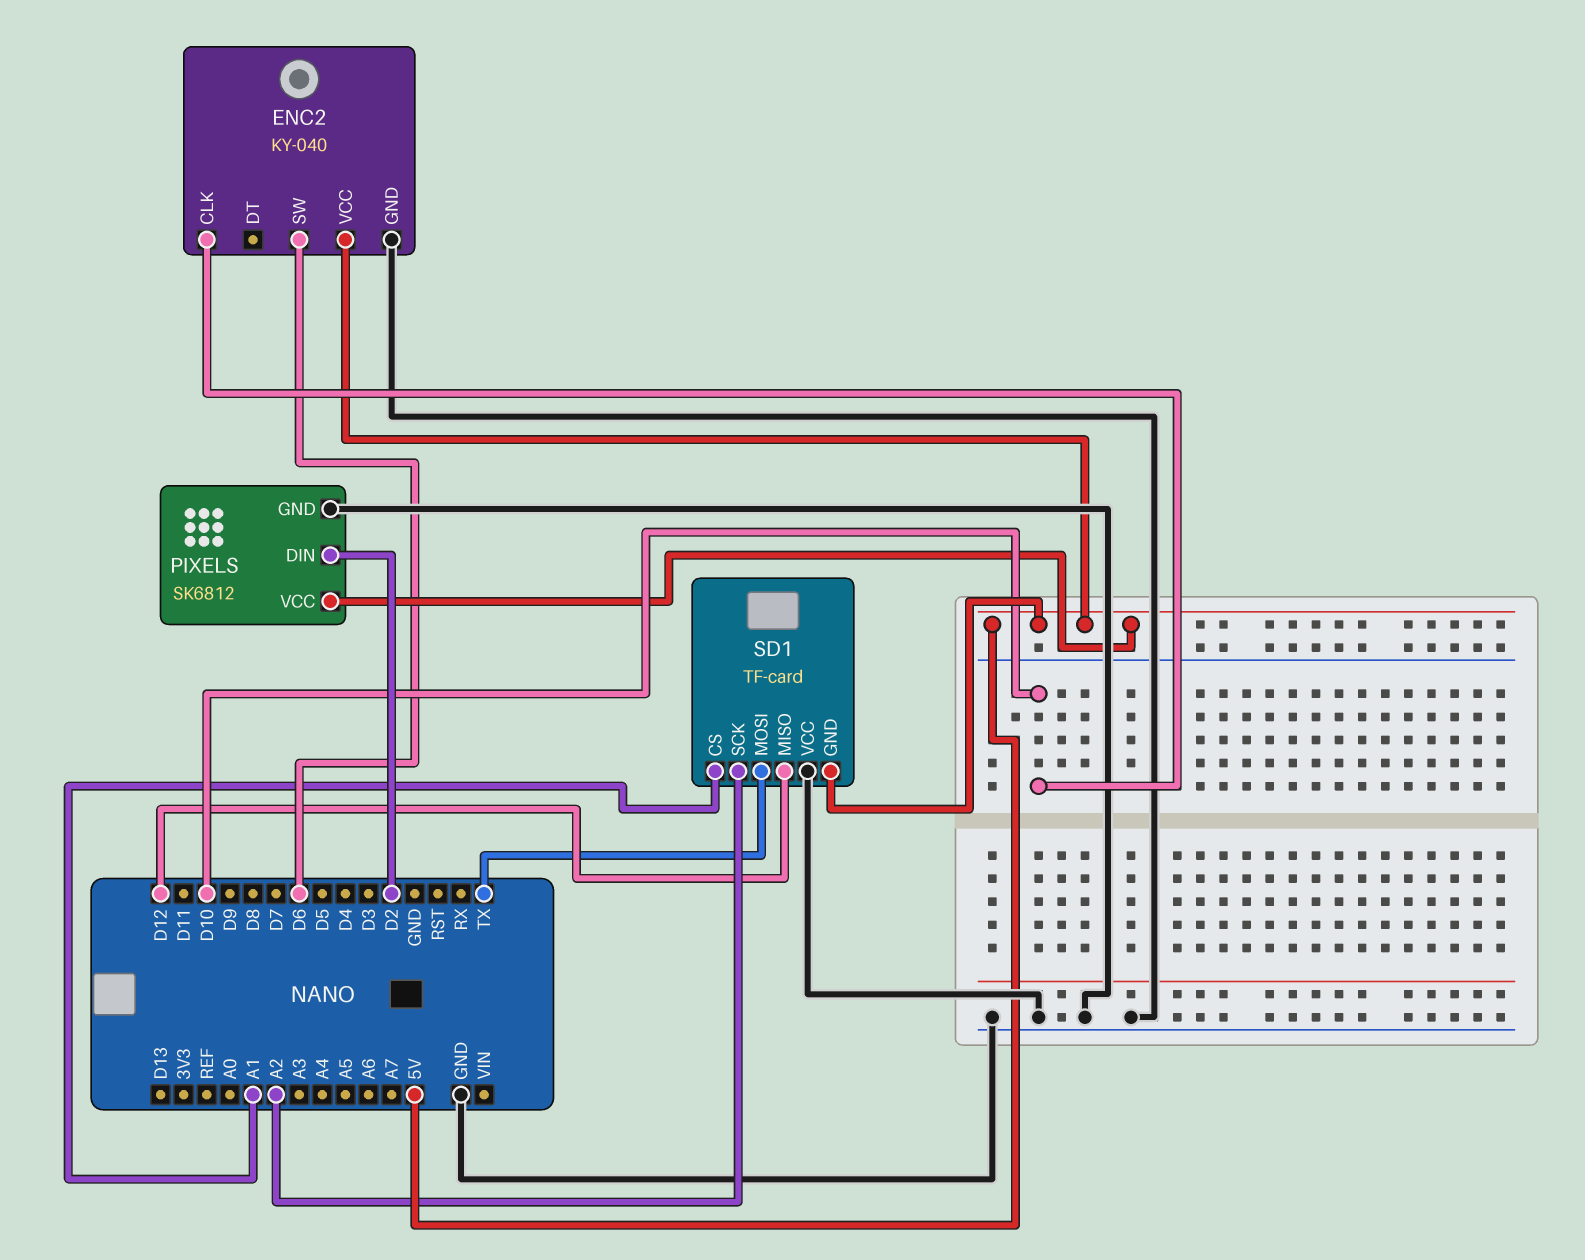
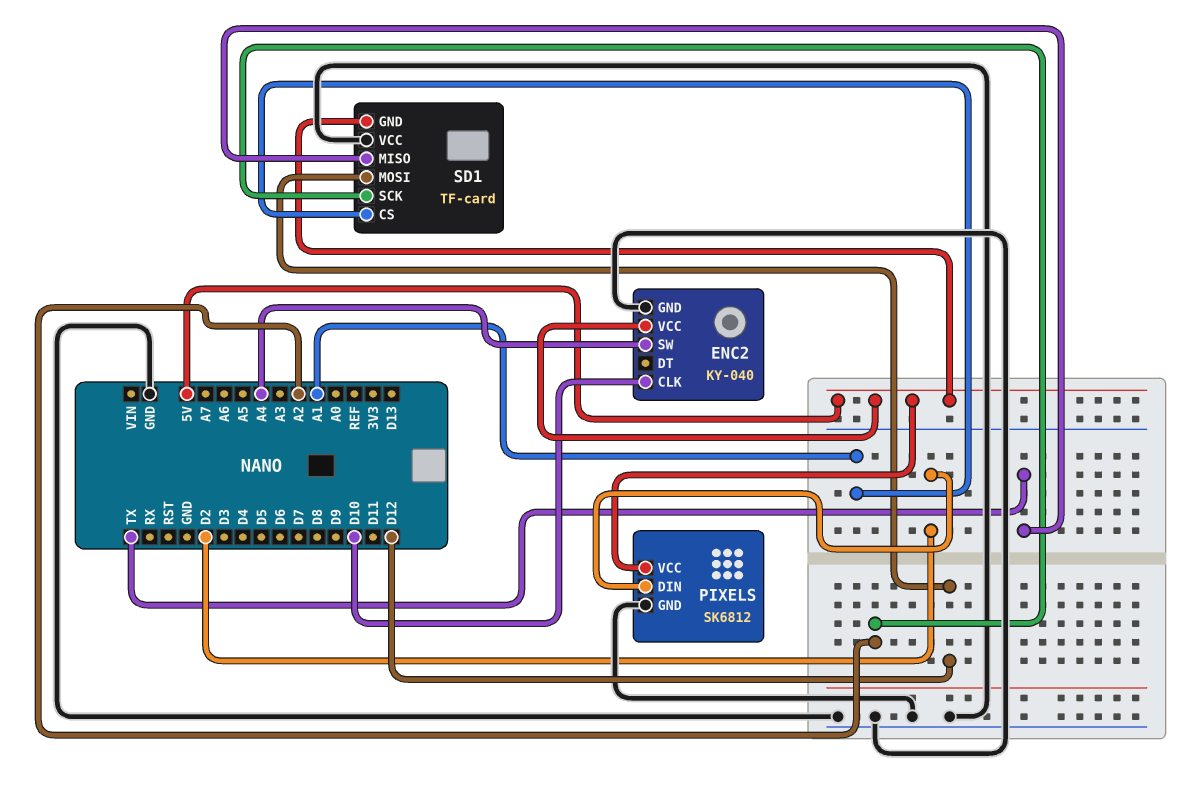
ENC2 pin SW: D6 -> A4
SD1 pin MISO: D12 -> TX
SD1 pin MOSI: TX -> D12

